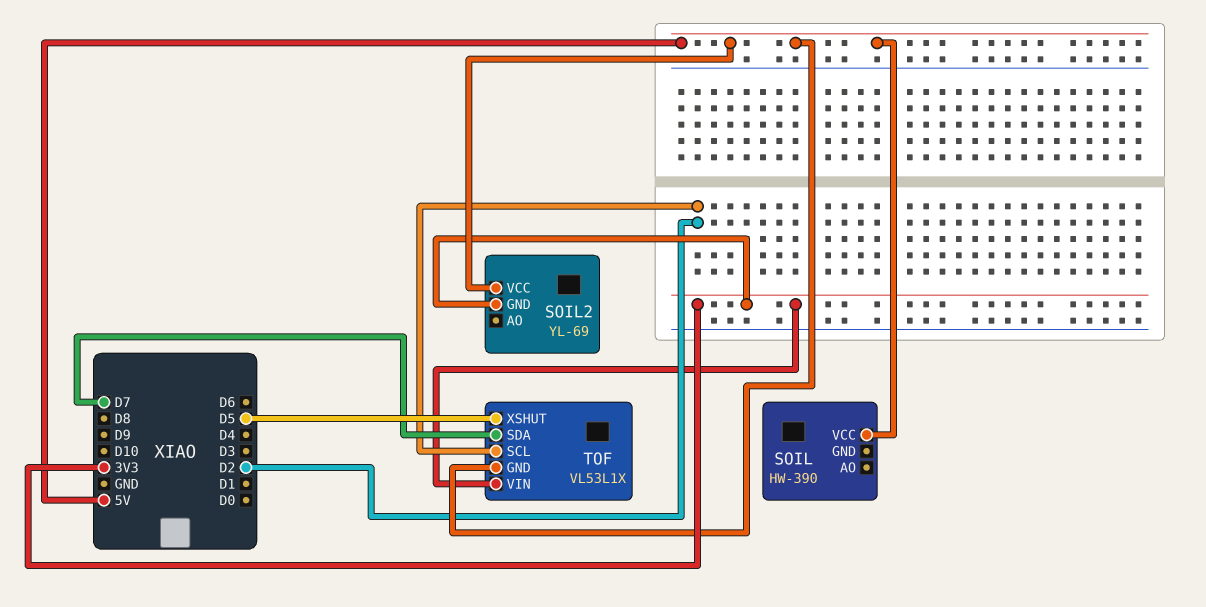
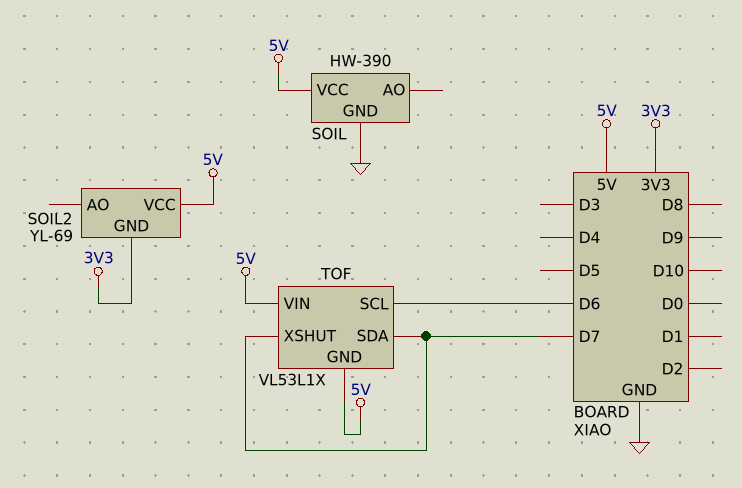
SOIL pin GND: none -> GND
TOF pin SCL: D2 -> D6
TOF pin VIN: 3V3 -> 5V
TOF pin XSHUT: D5 -> D7

